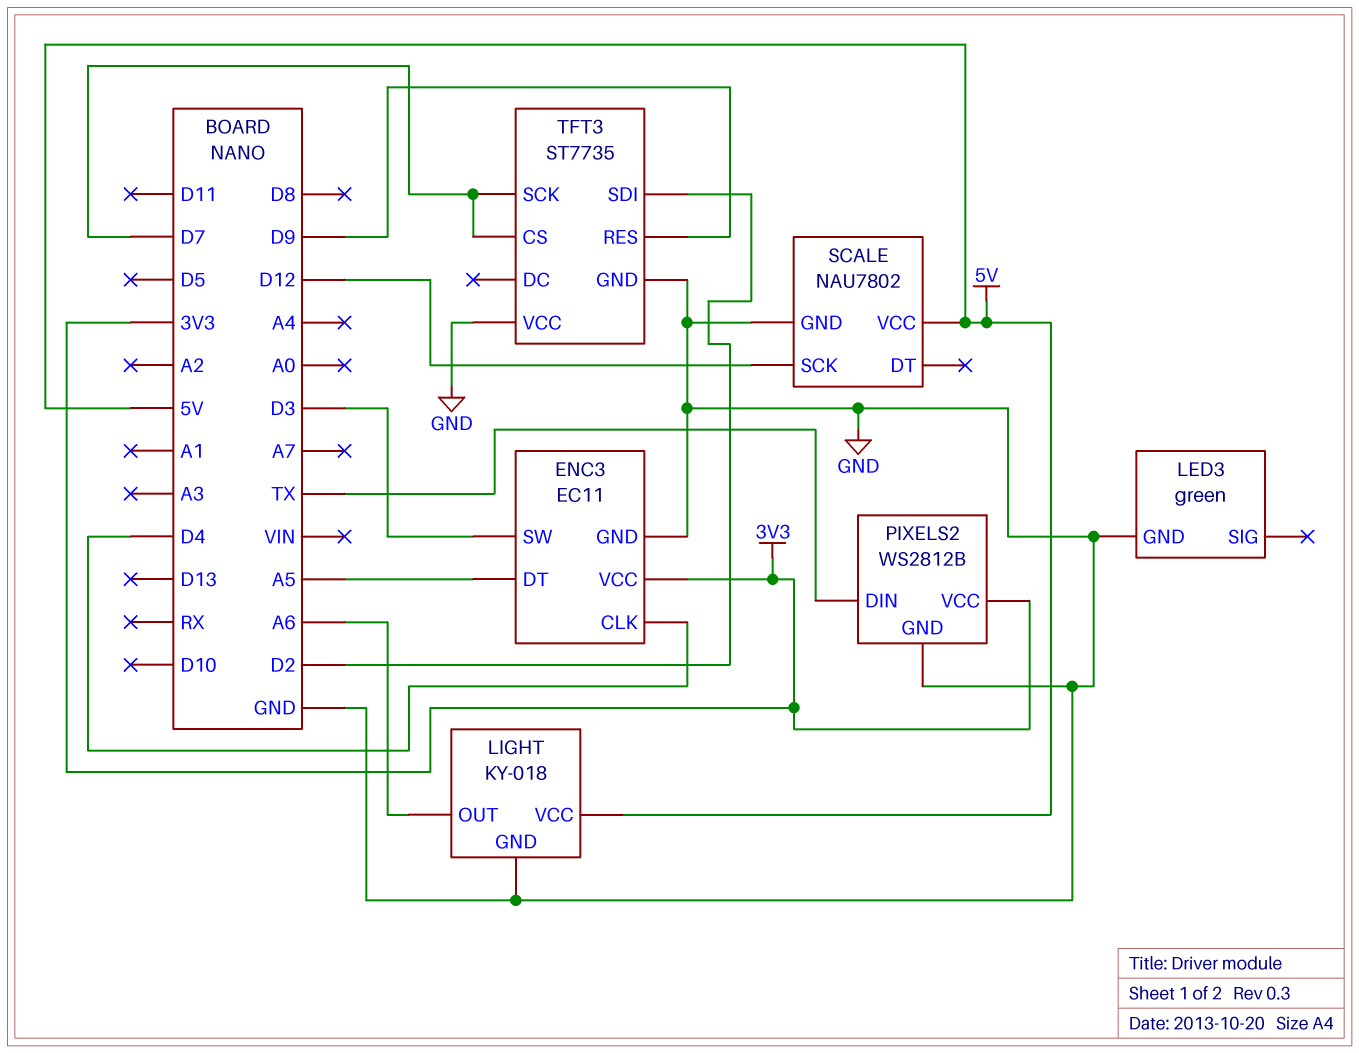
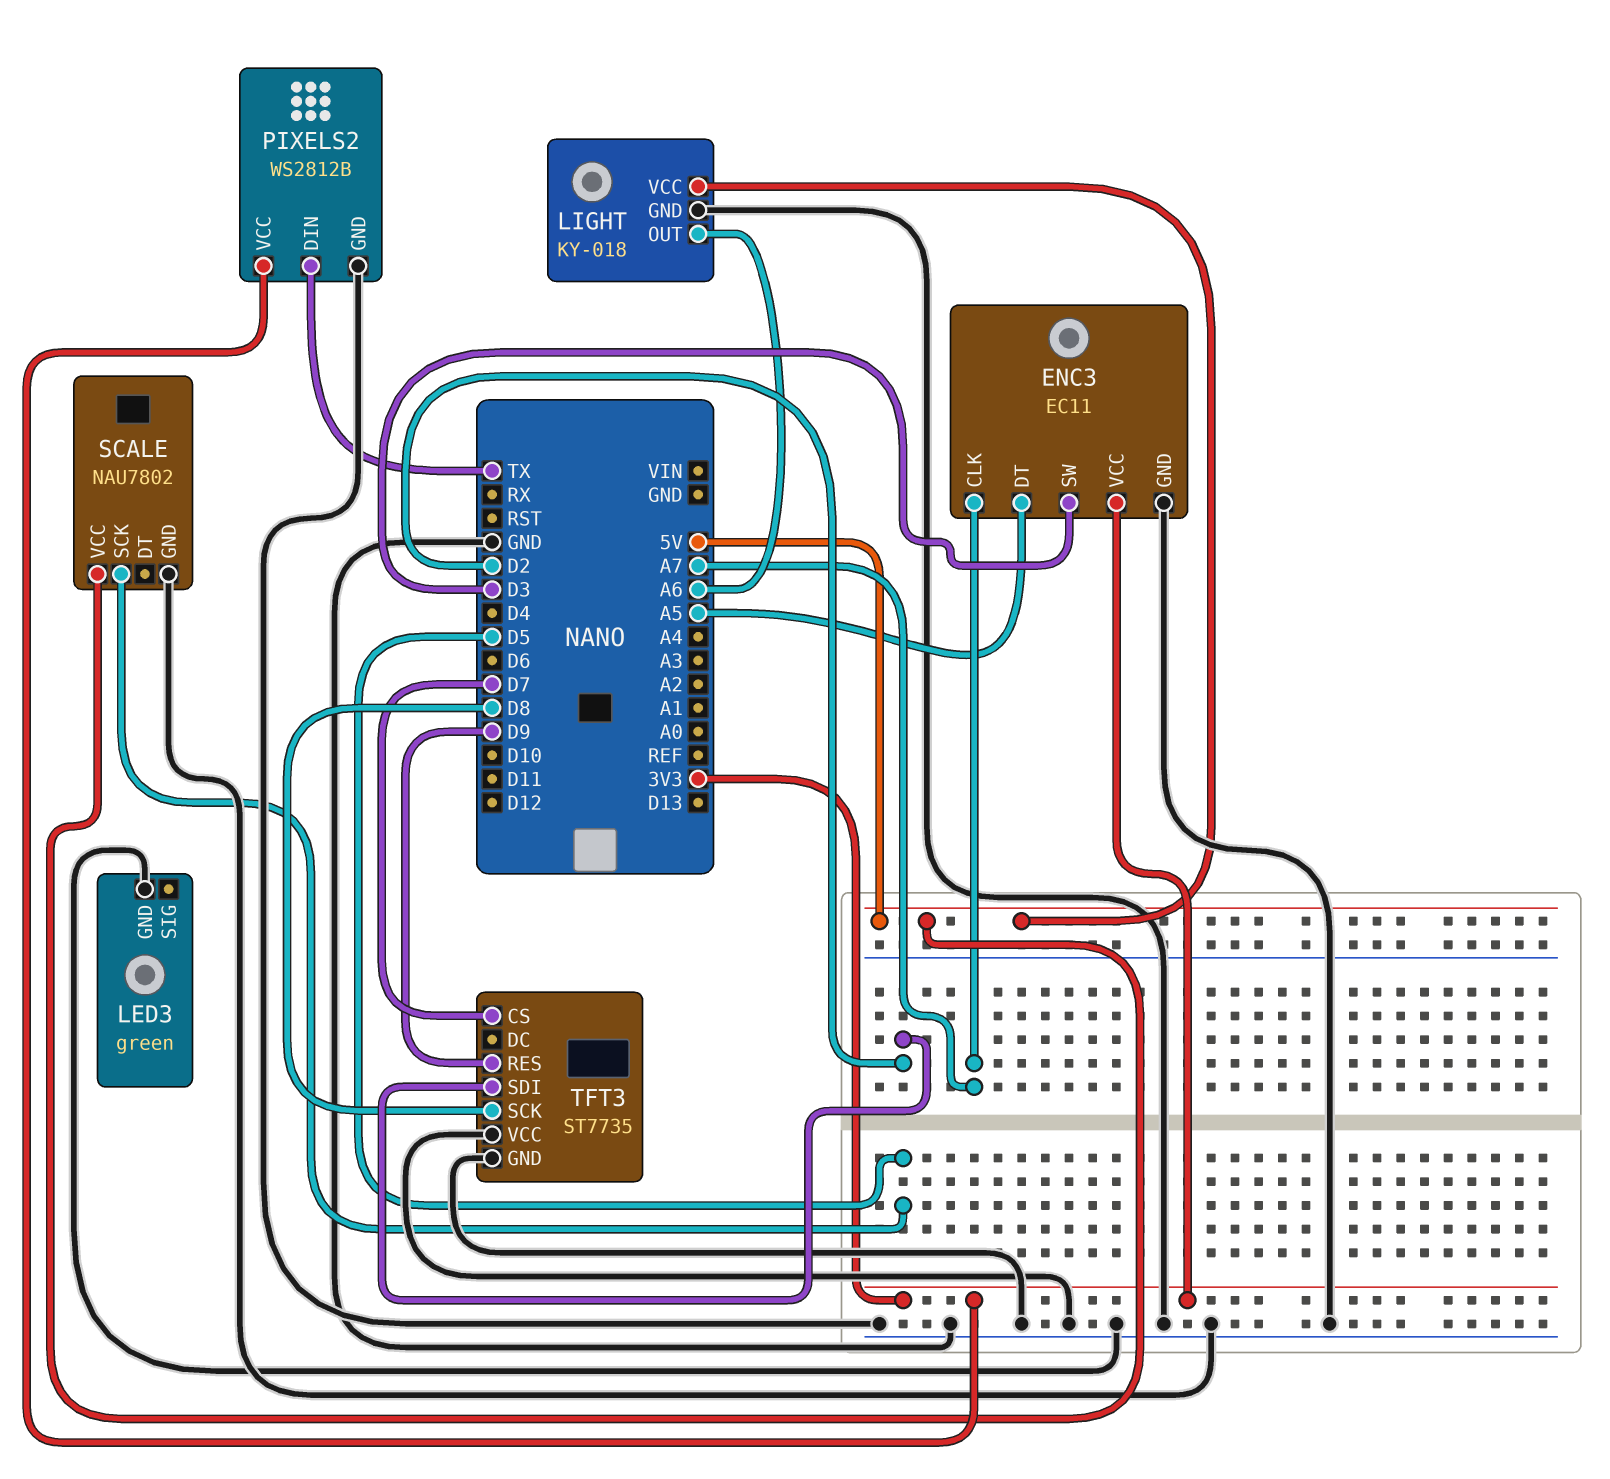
ENC3 pin CLK: D4 -> A7
SCALE pin SCK: D12 -> D5
TFT3 pin SCK: D7 -> D8

